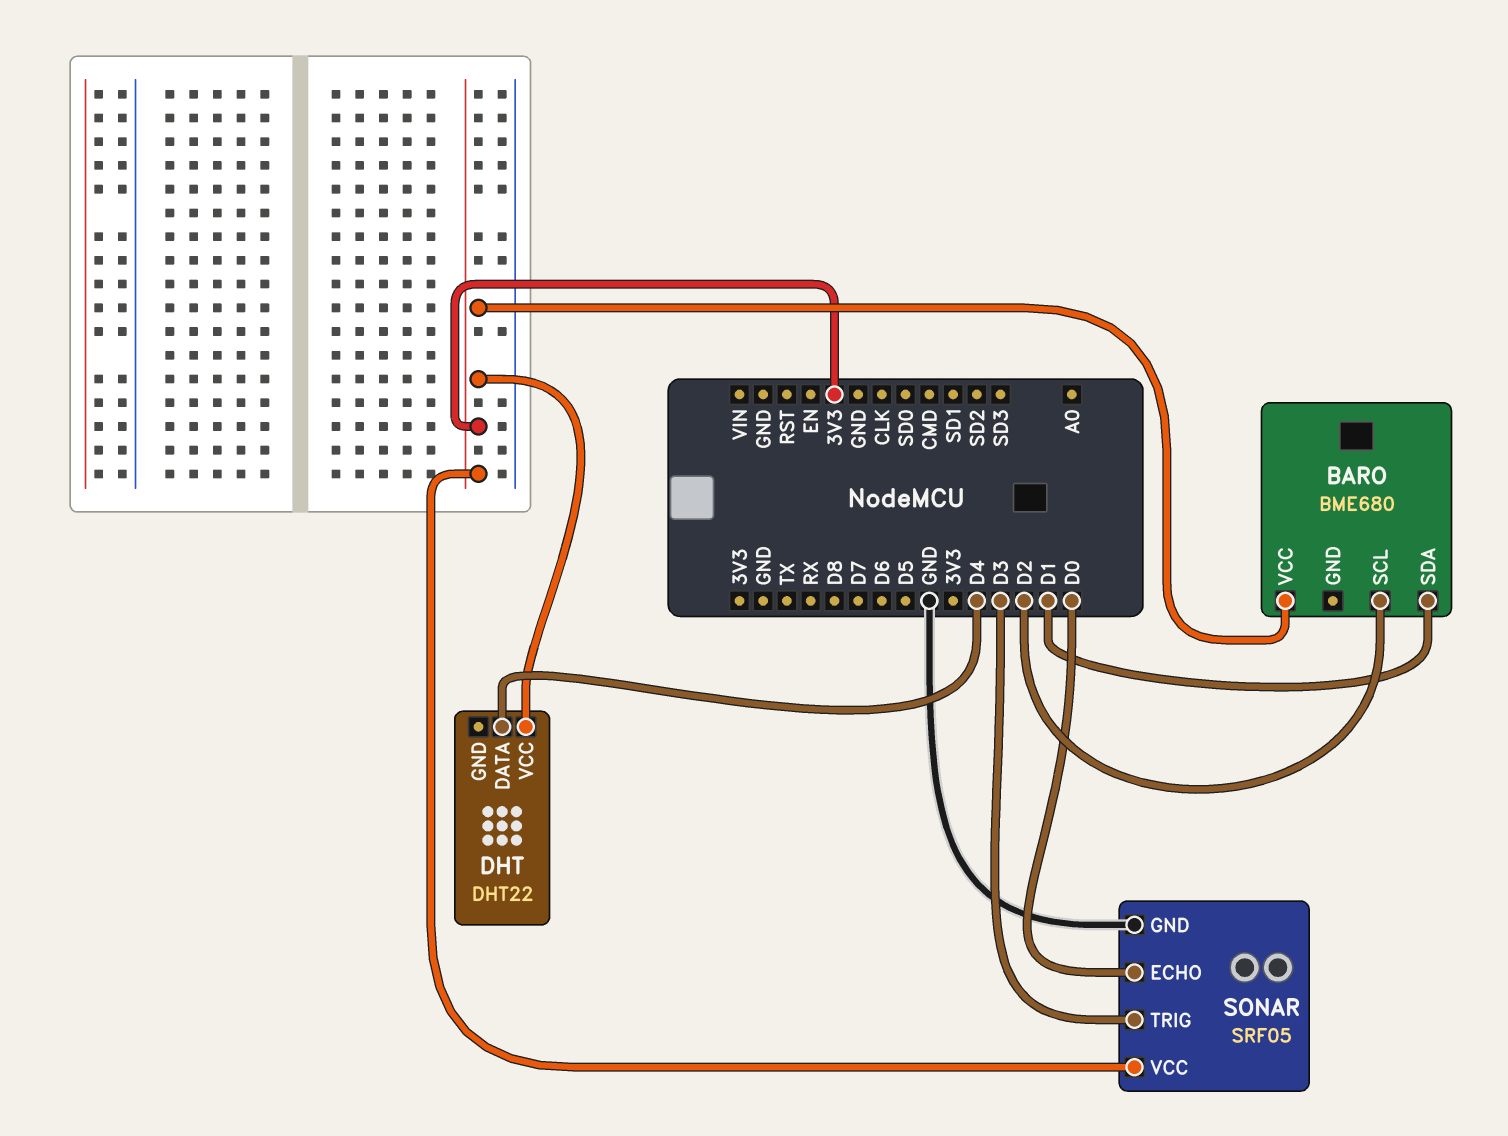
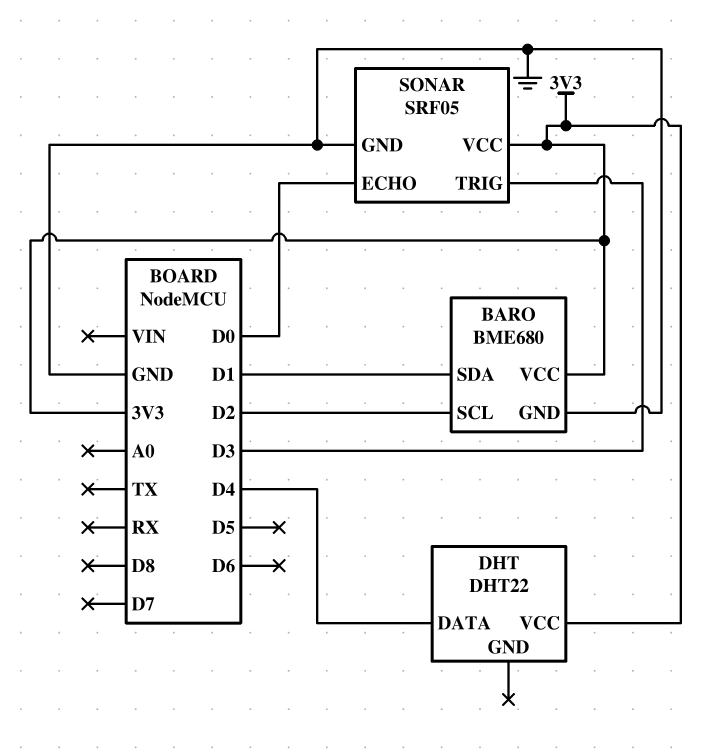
BARO pin GND: none -> GND

